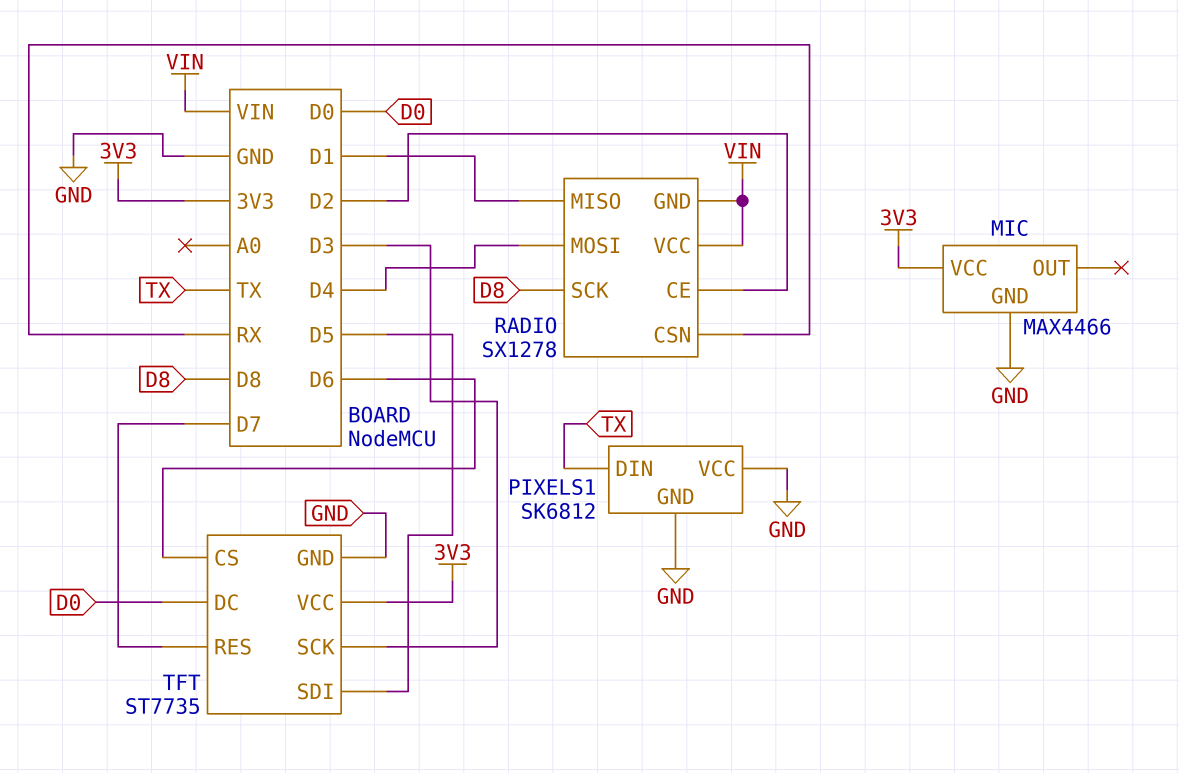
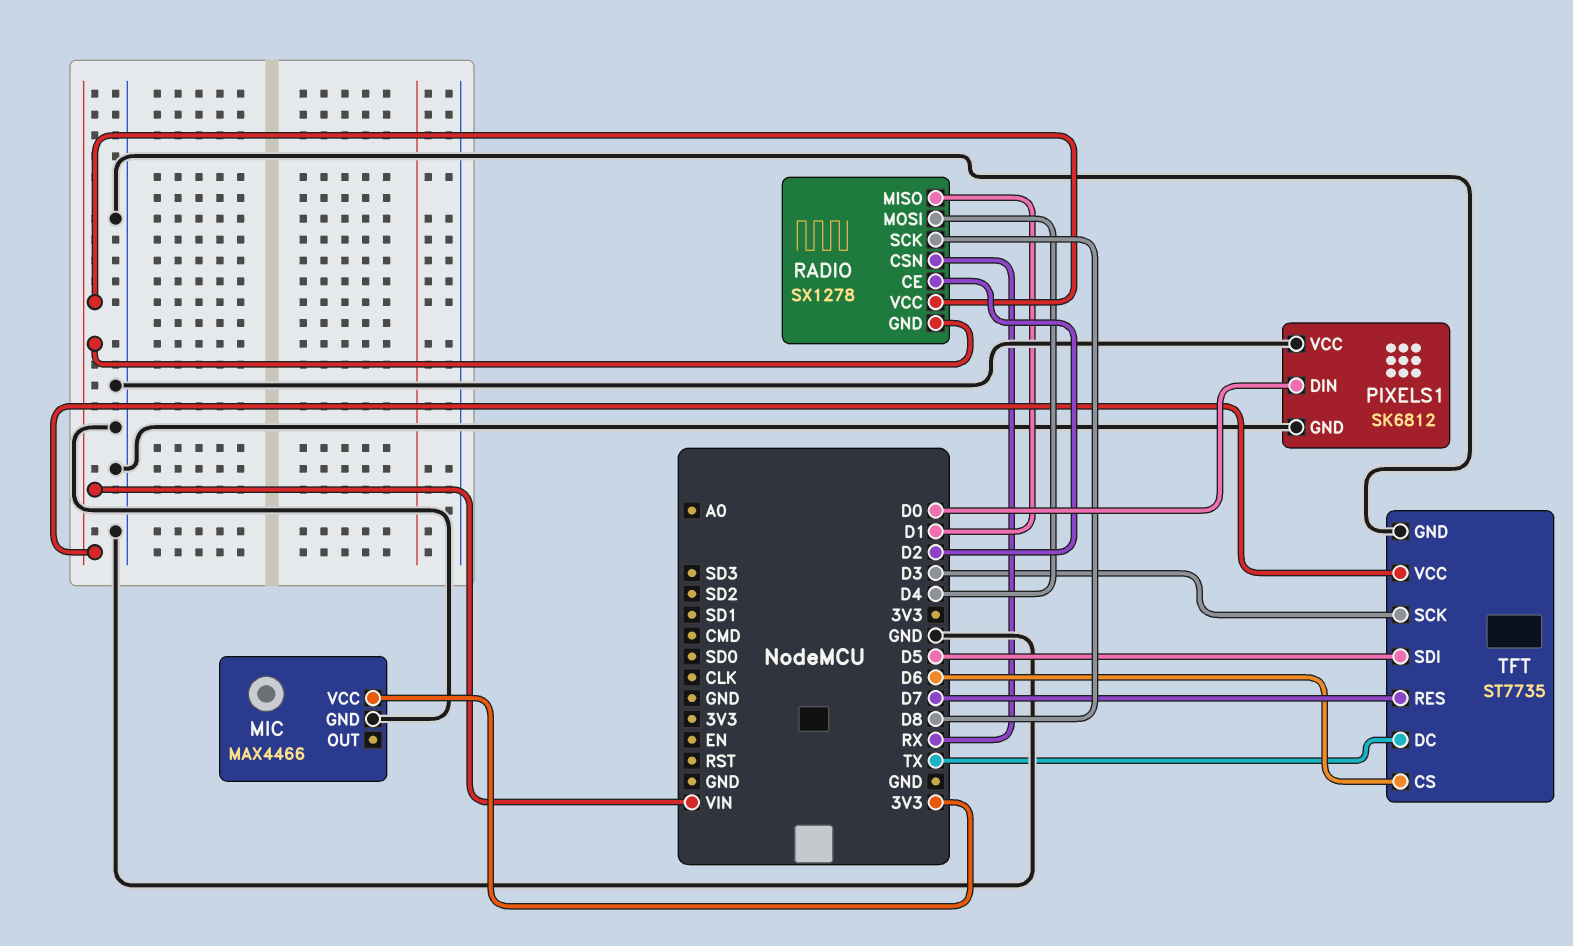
PIXELS1 pin DIN: TX -> D0
TFT pin DC: D0 -> TX
TFT pin VCC: 3V3 -> VIN

